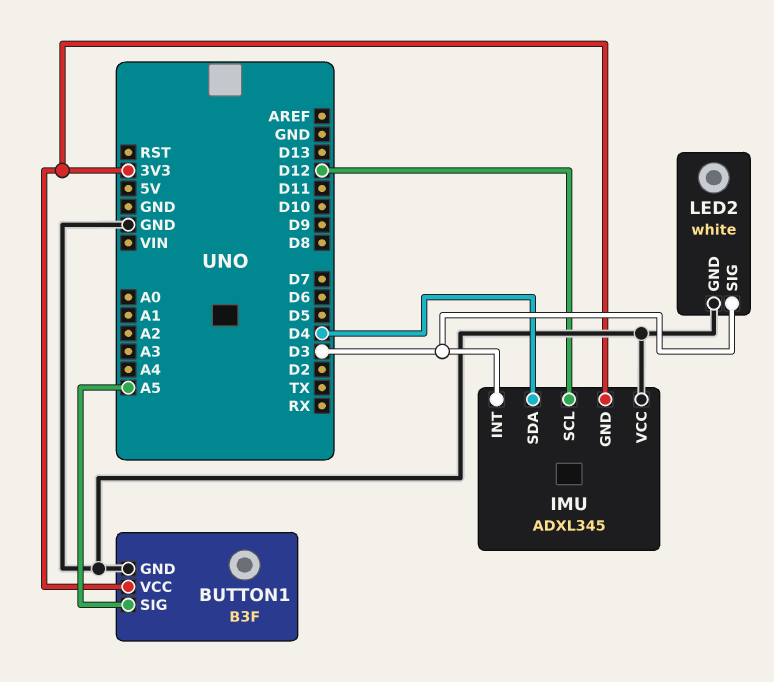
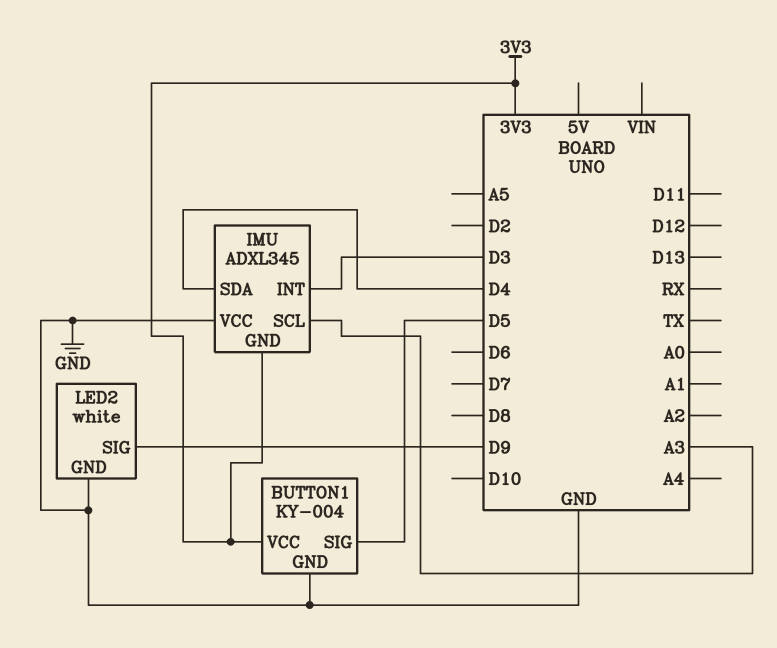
BUTTON1: B3F -> KY-004
BUTTON1 pin SIG: A5 -> D5
IMU pin SCL: D12 -> A3
LED2 pin SIG: D3 -> D9

